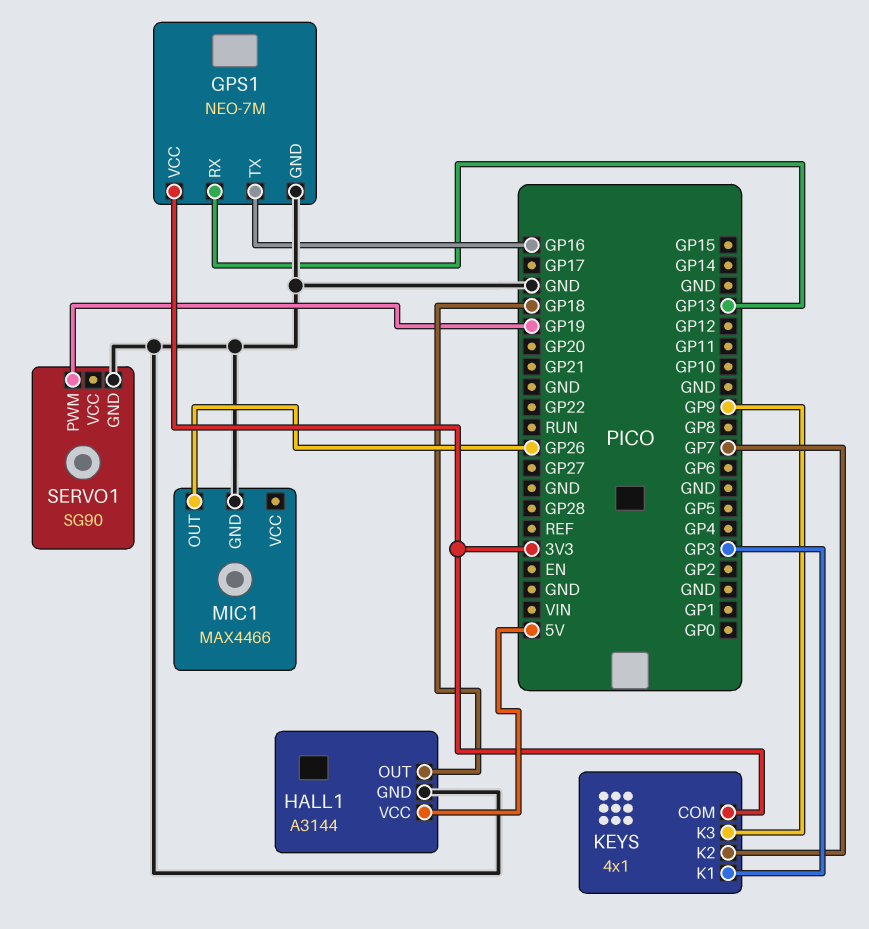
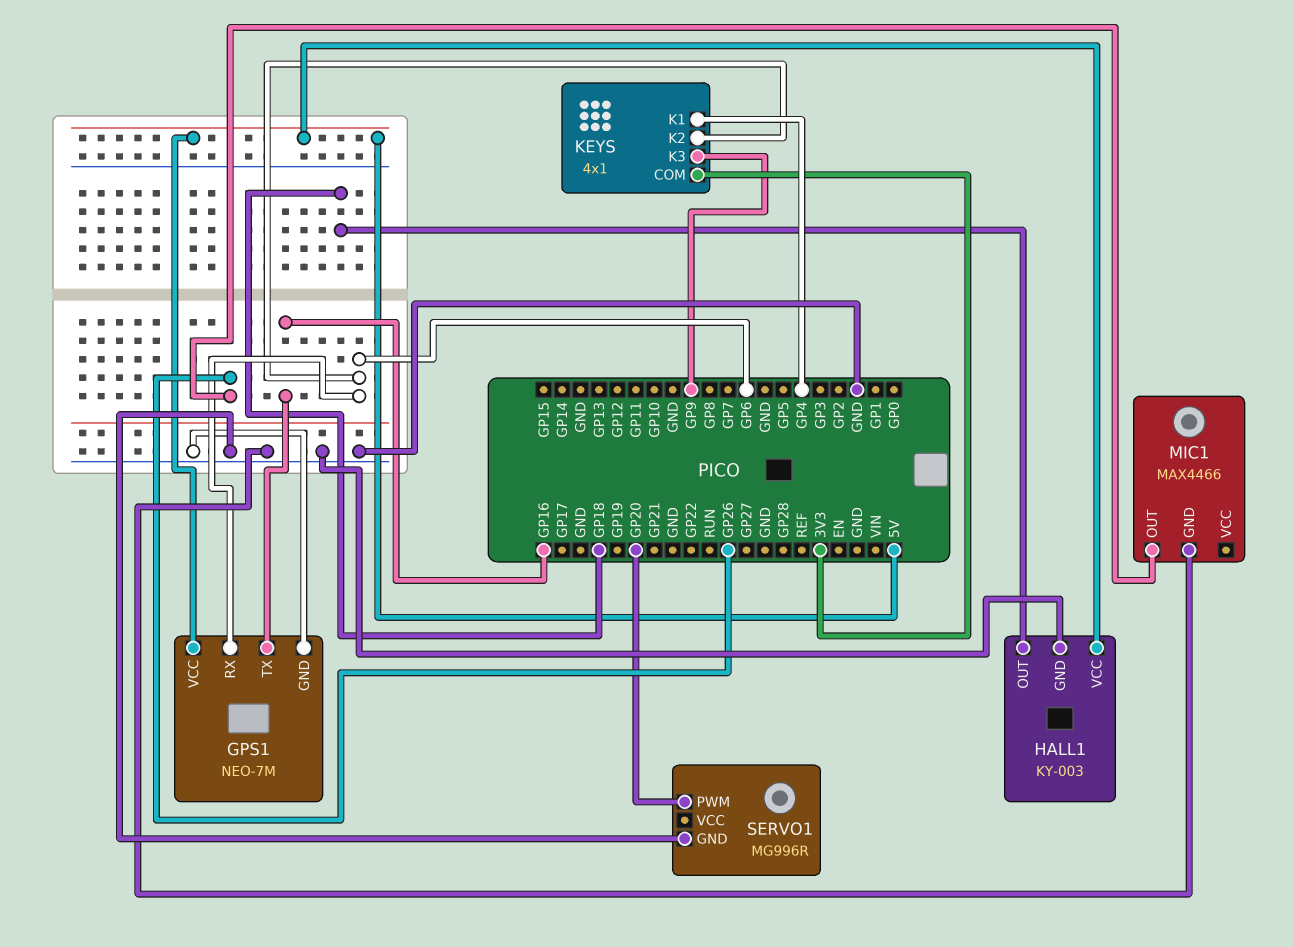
GPS1 pin RX: GP13 -> GP6
GPS1 pin VCC: 3V3 -> 5V
HALL1: A3144 -> KY-003
KEYS pin K1: GP3 -> GP4
KEYS pin K2: GP7 -> GP6
SERVO1: SG90 -> MG996R
SERVO1 pin PWM: GP19 -> GP20

